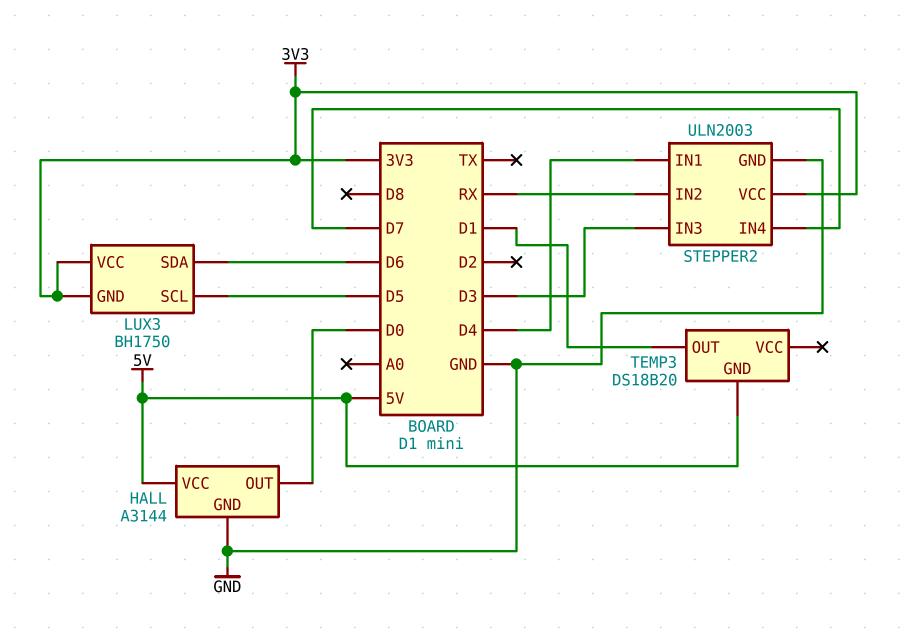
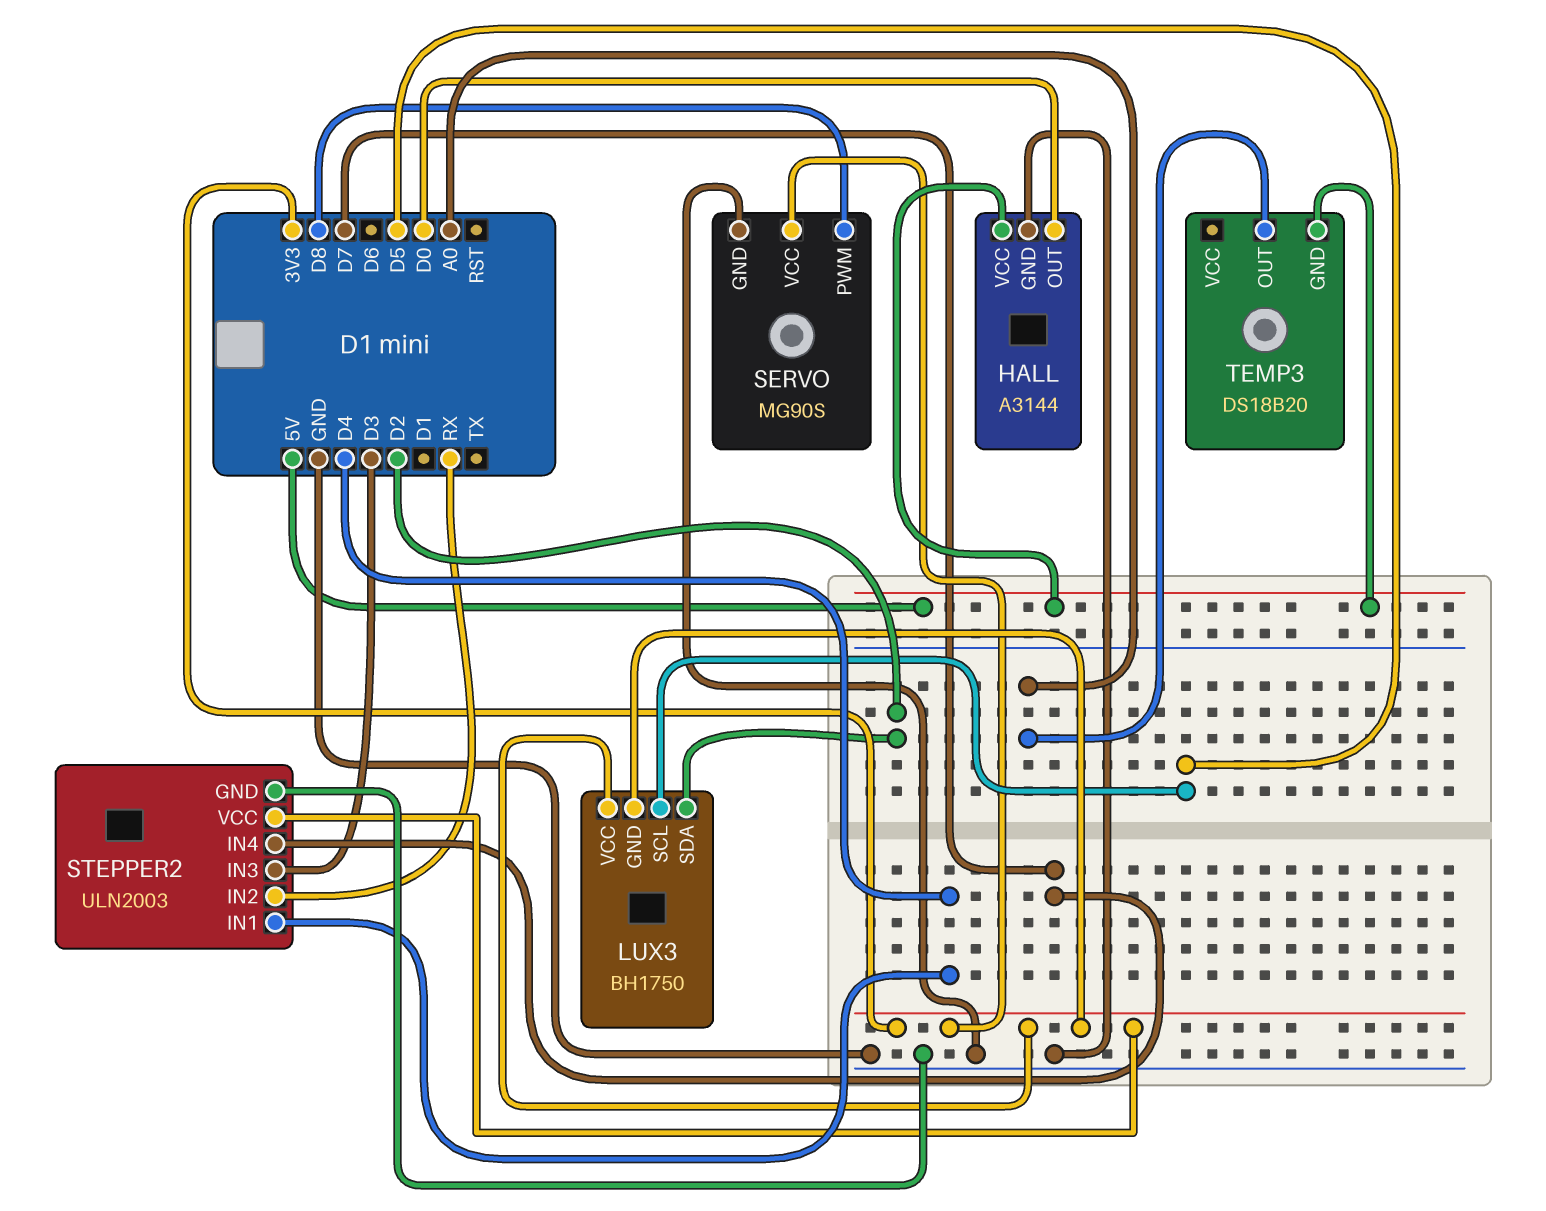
LUX3 pin SDA: D6 -> D2
SERVO: none -> MG90S
SERVO pin GND: none -> GND
SERVO pin PWM: none -> D8
SERVO pin VCC: none -> 3V3
TEMP3 pin OUT: D1 -> A0

